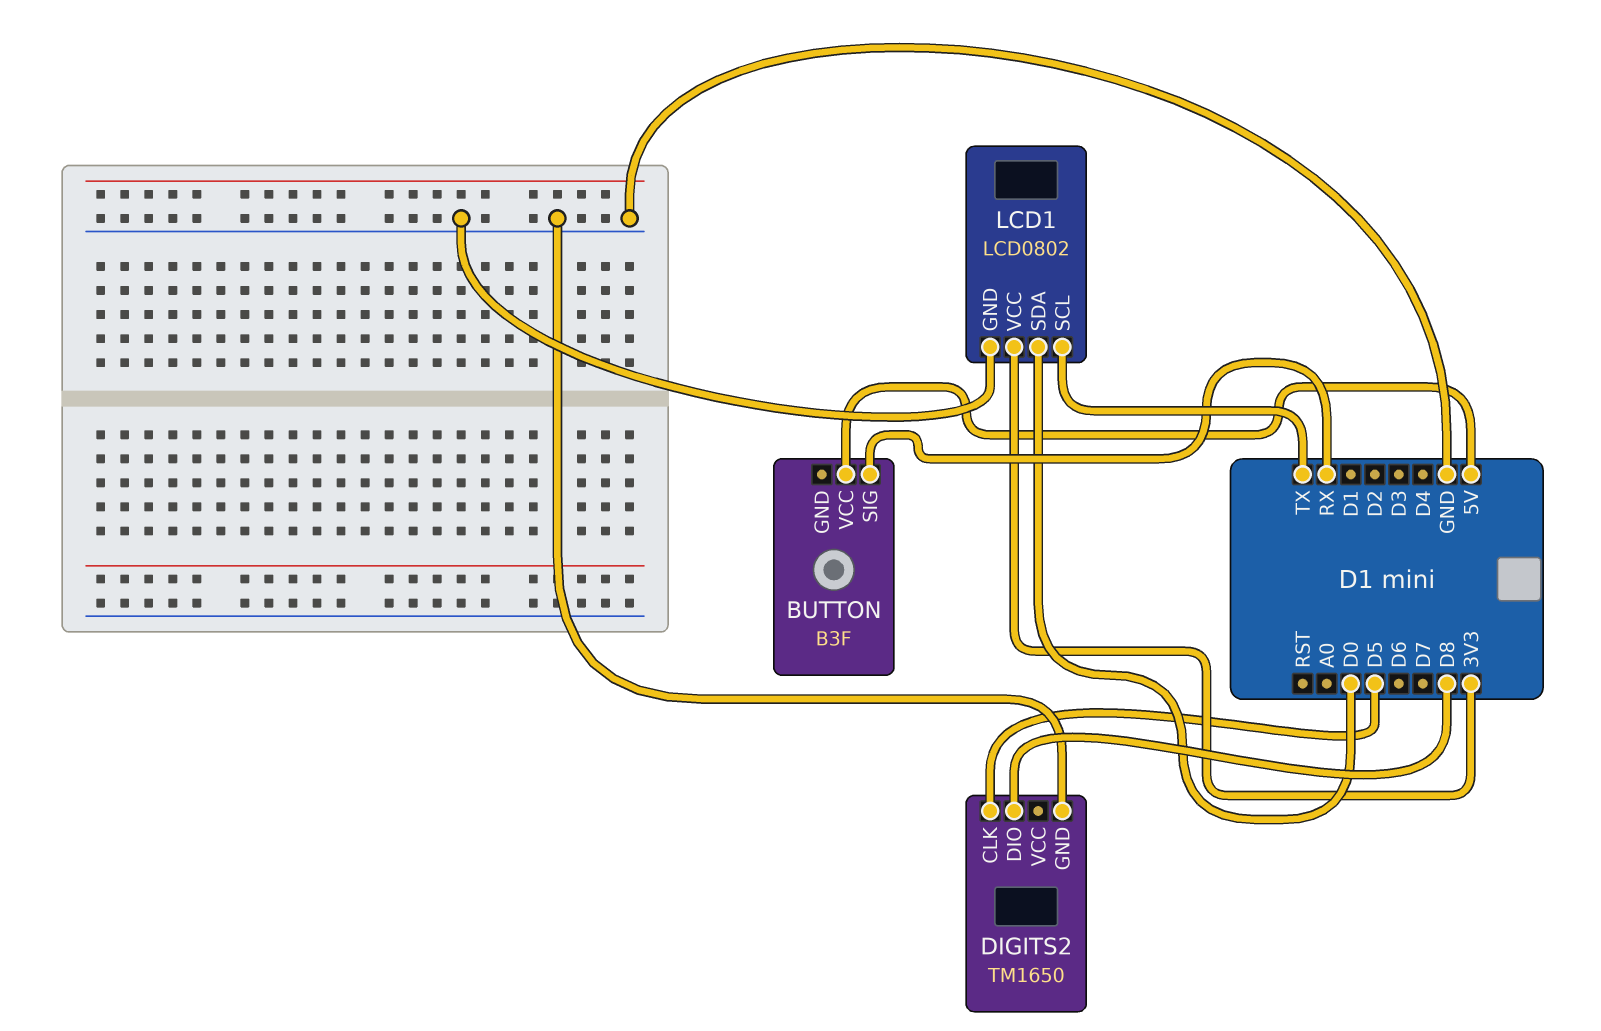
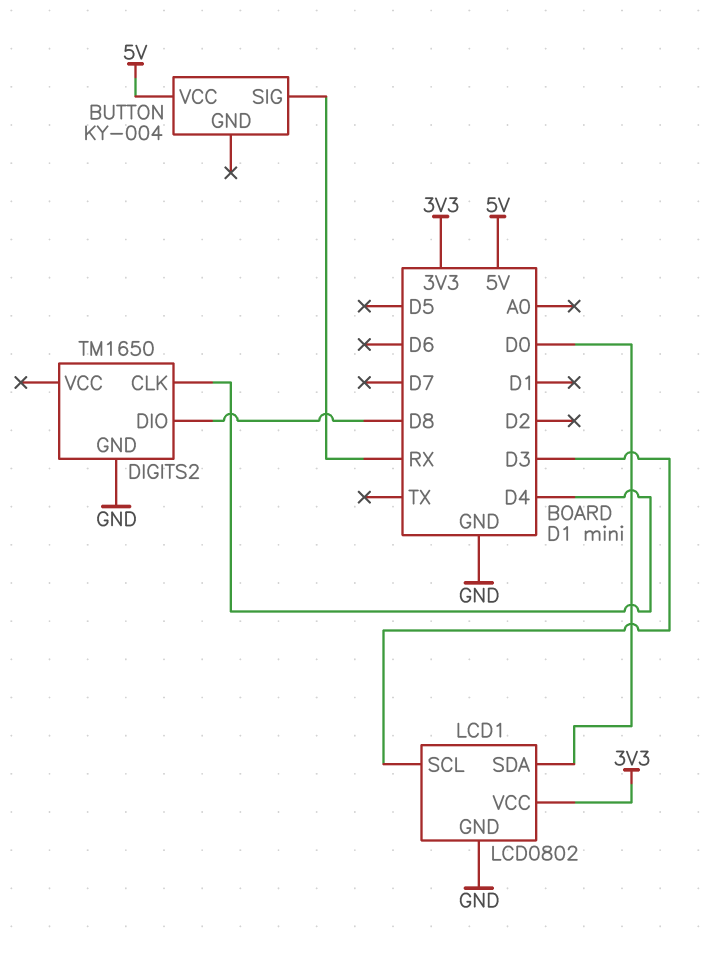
BUTTON: B3F -> KY-004
DIGITS2 pin CLK: D5 -> D4
LCD1 pin SCL: TX -> D3

